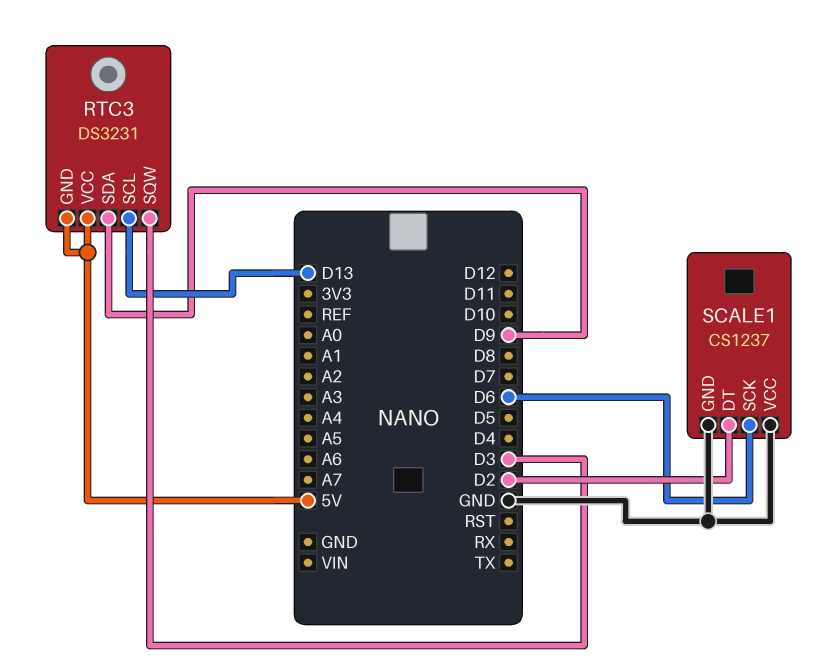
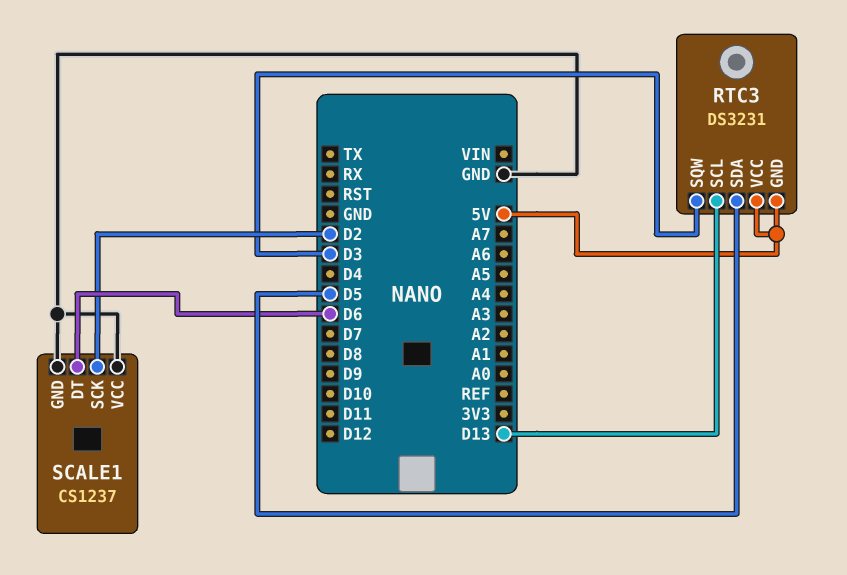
RTC3 pin SDA: D9 -> D5
SCALE1 pin DT: D2 -> D6
SCALE1 pin SCK: D6 -> D2

